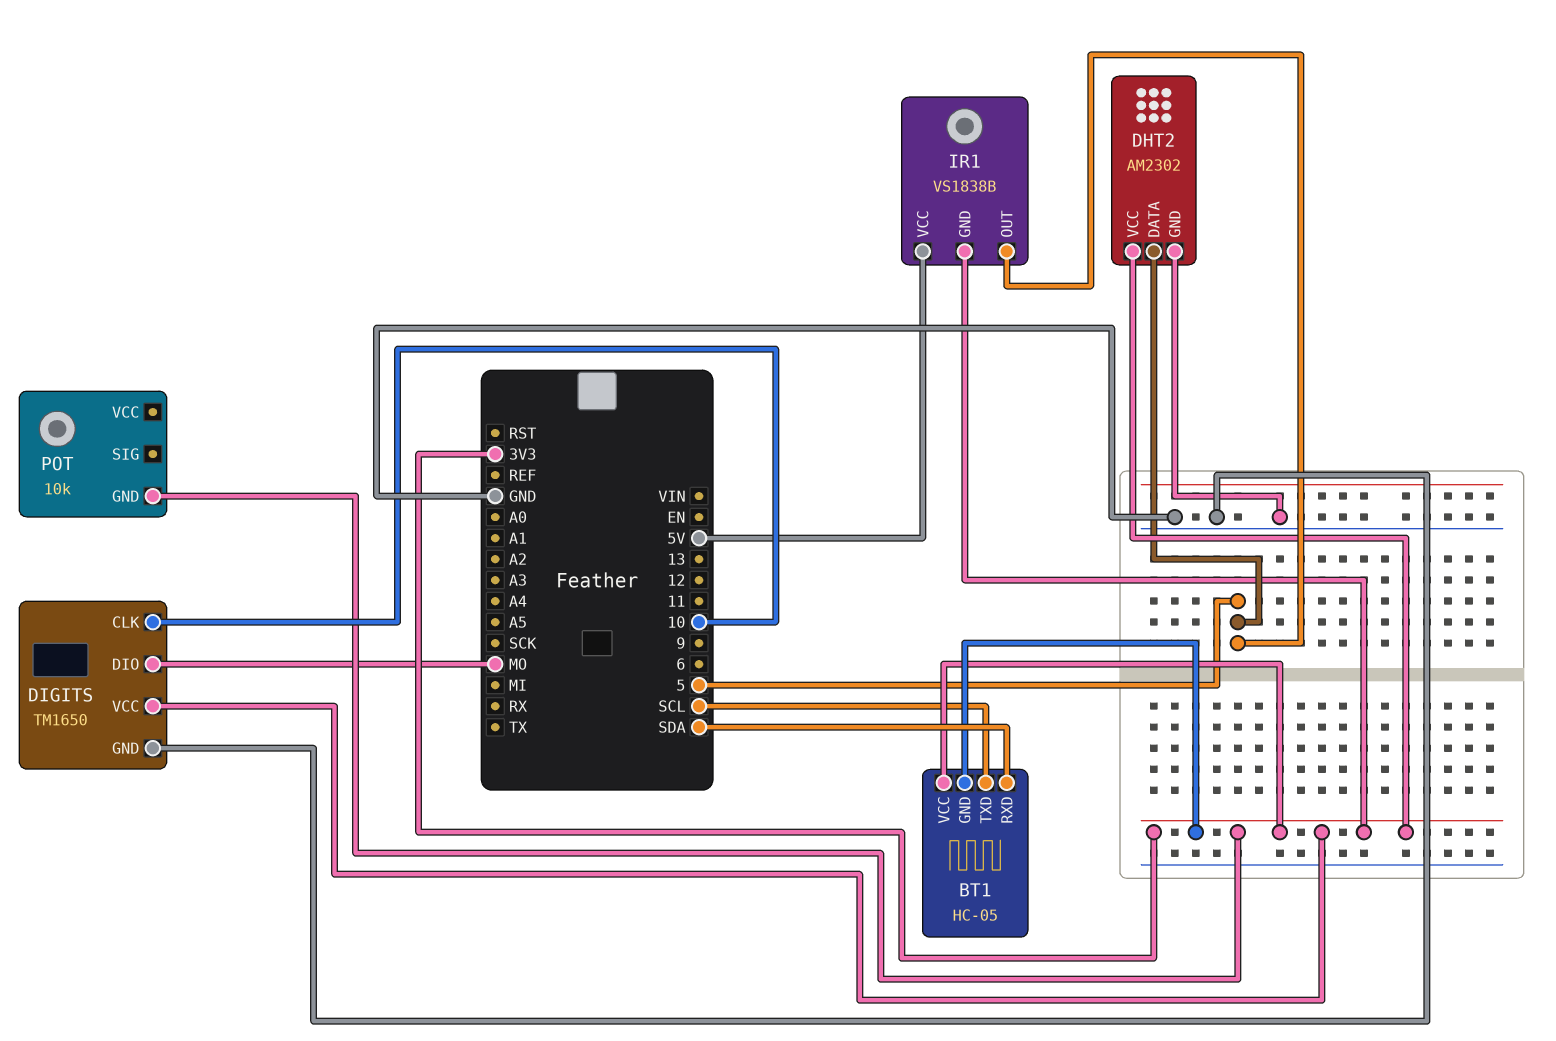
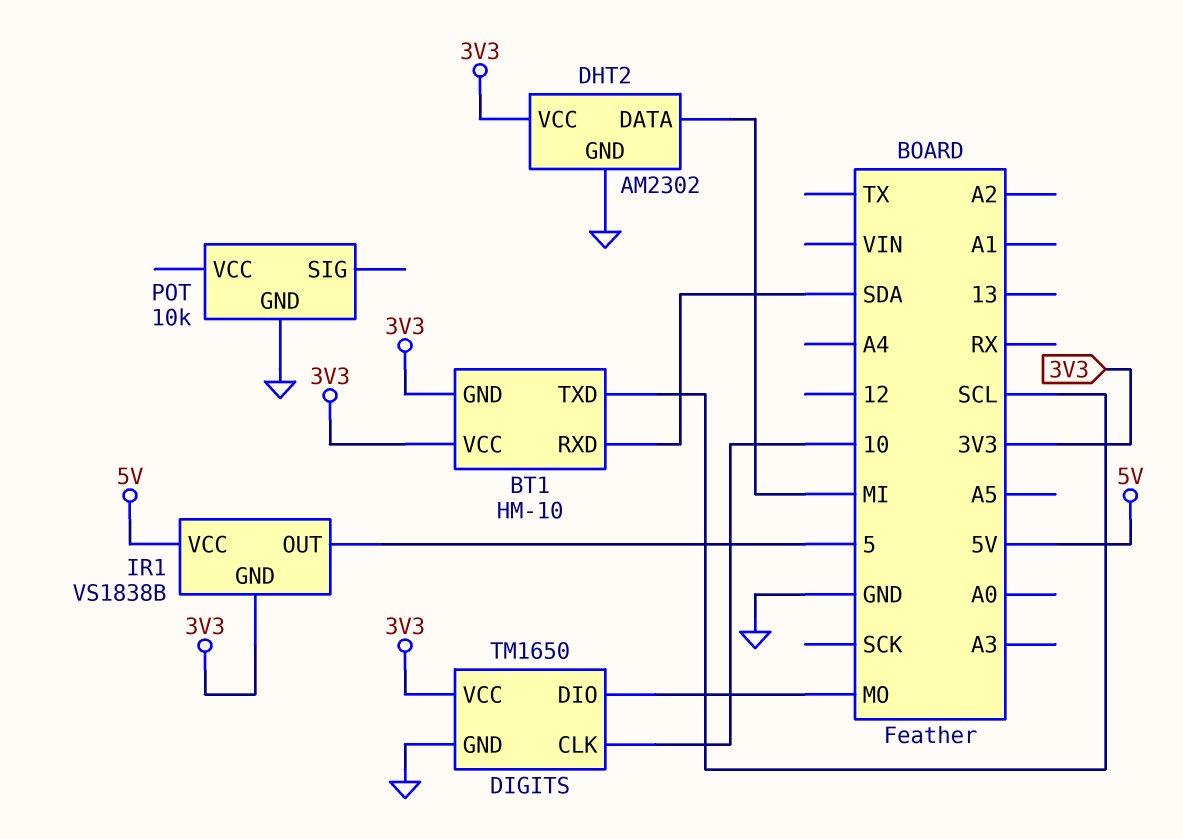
BT1: HC-05 -> HM-10
DHT2 pin DATA: 5 -> MI
POT pin GND: 3V3 -> GND

